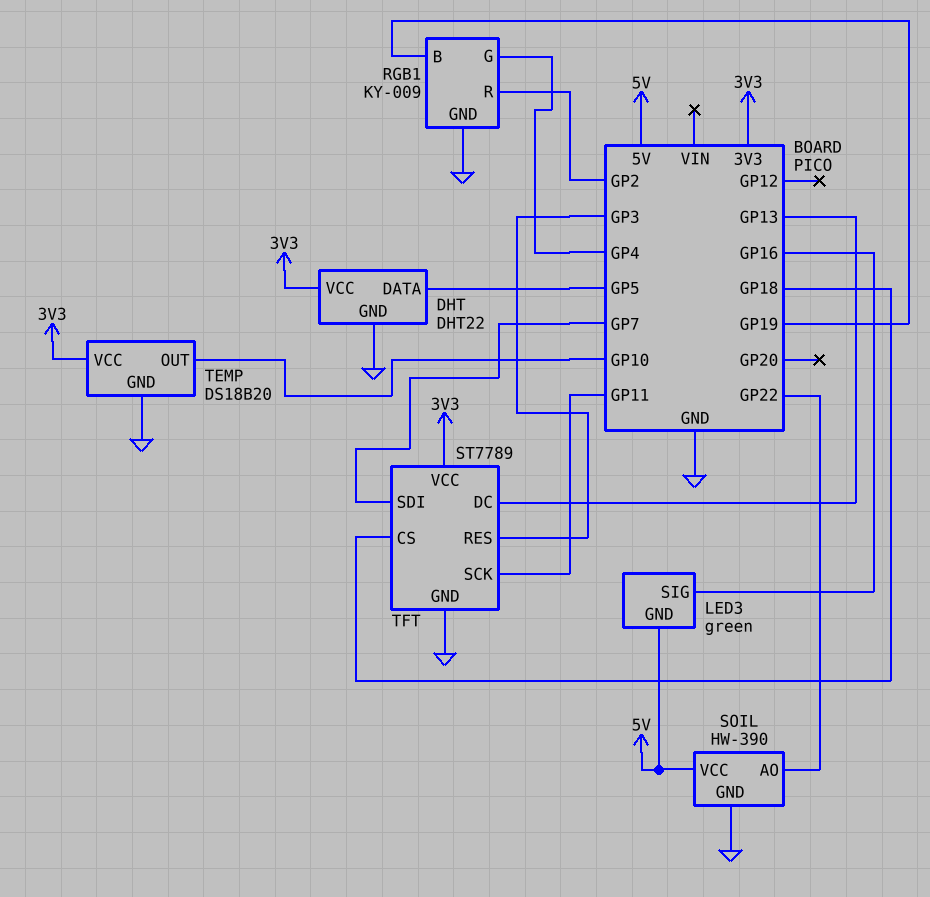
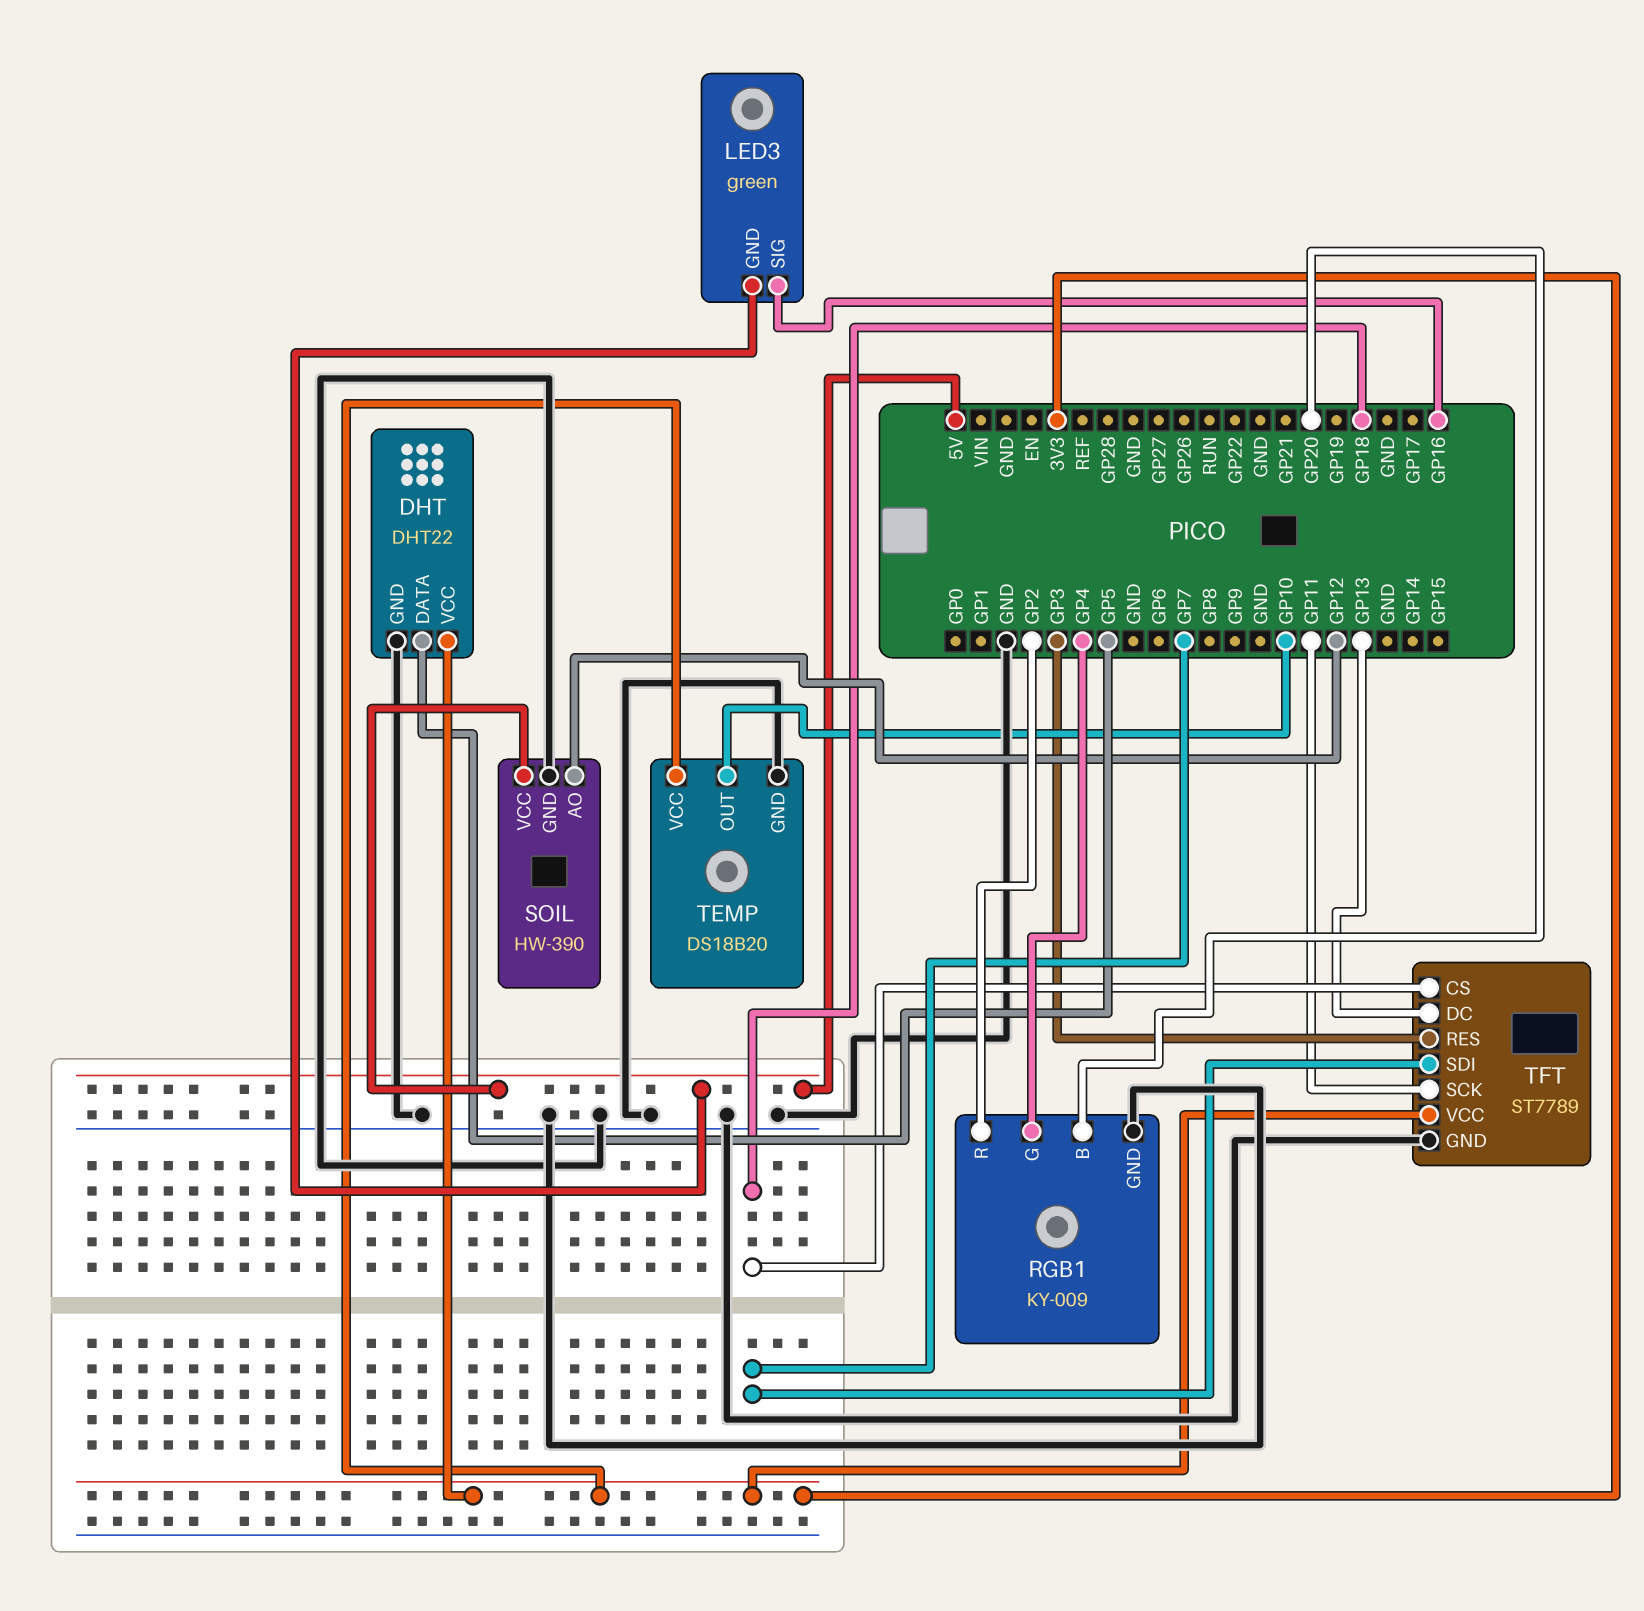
RGB1 pin B: GP19 -> GP20
SOIL pin AO: GP22 -> GP12

